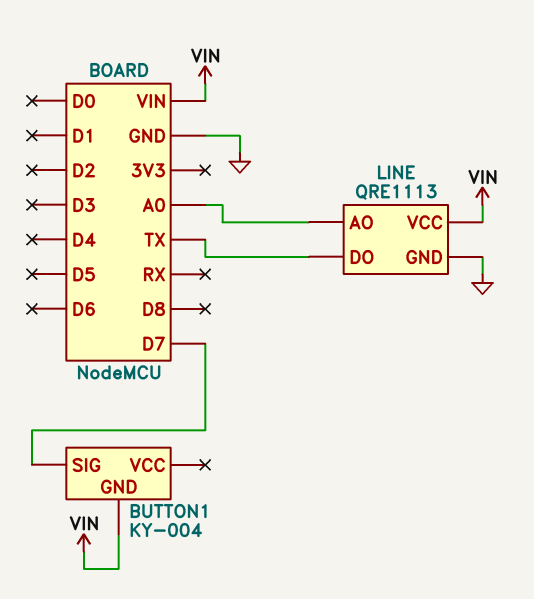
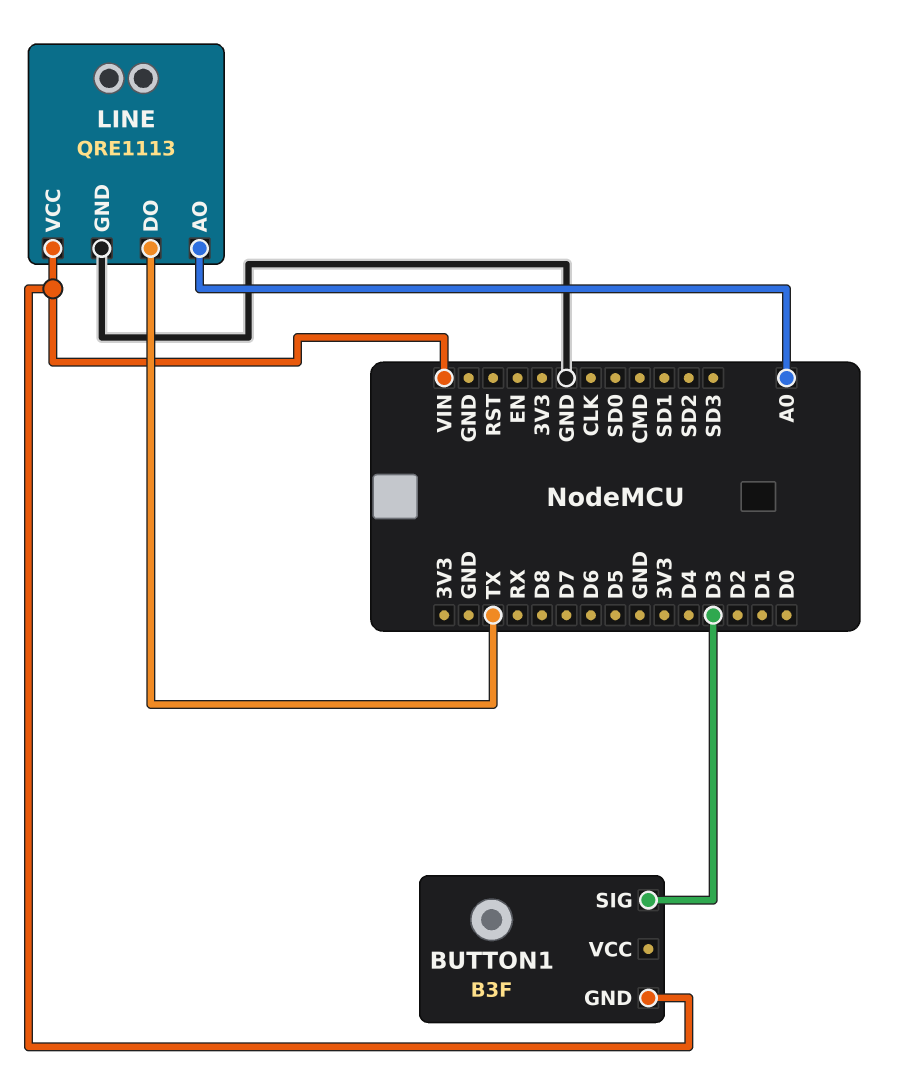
BUTTON1: KY-004 -> B3F
BUTTON1 pin SIG: D7 -> D3

